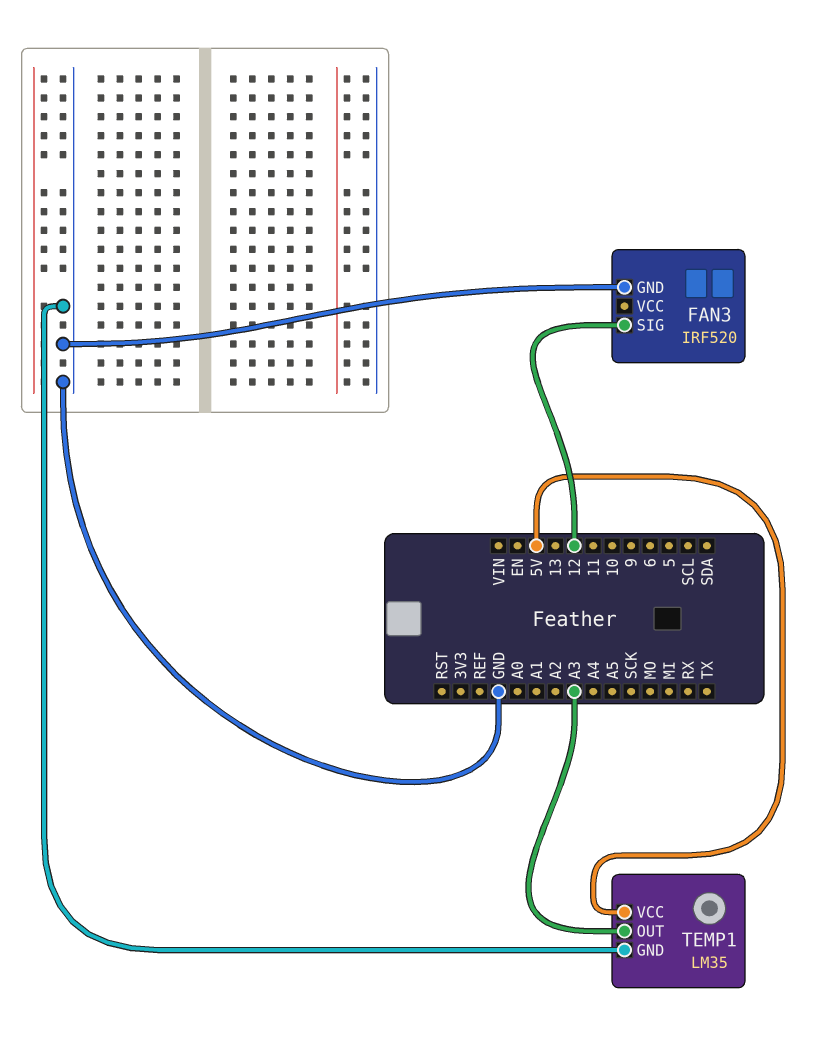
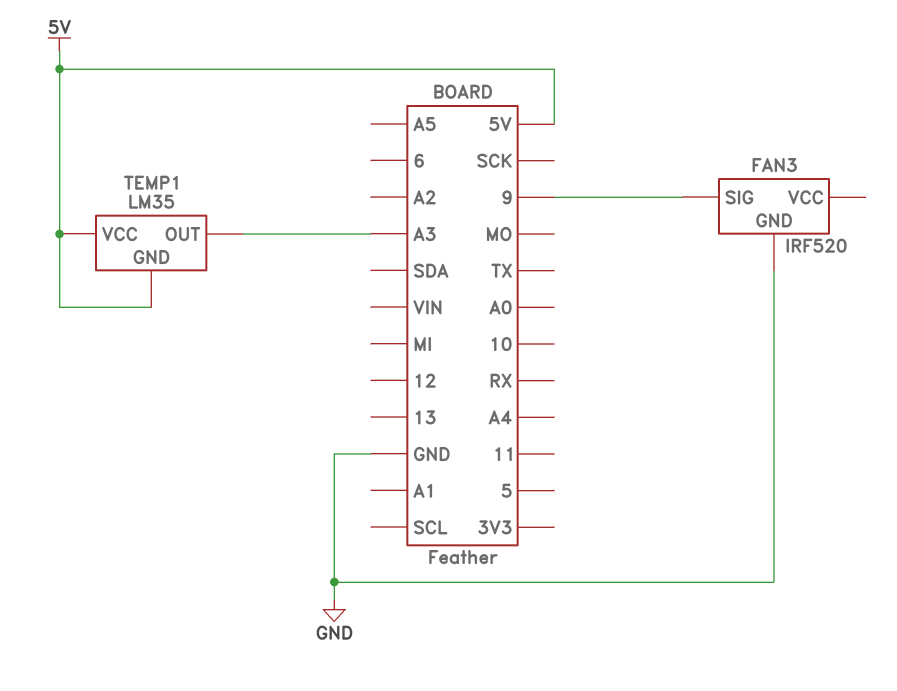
FAN3 pin SIG: 12 -> 9
TEMP1 pin GND: GND -> 5V

